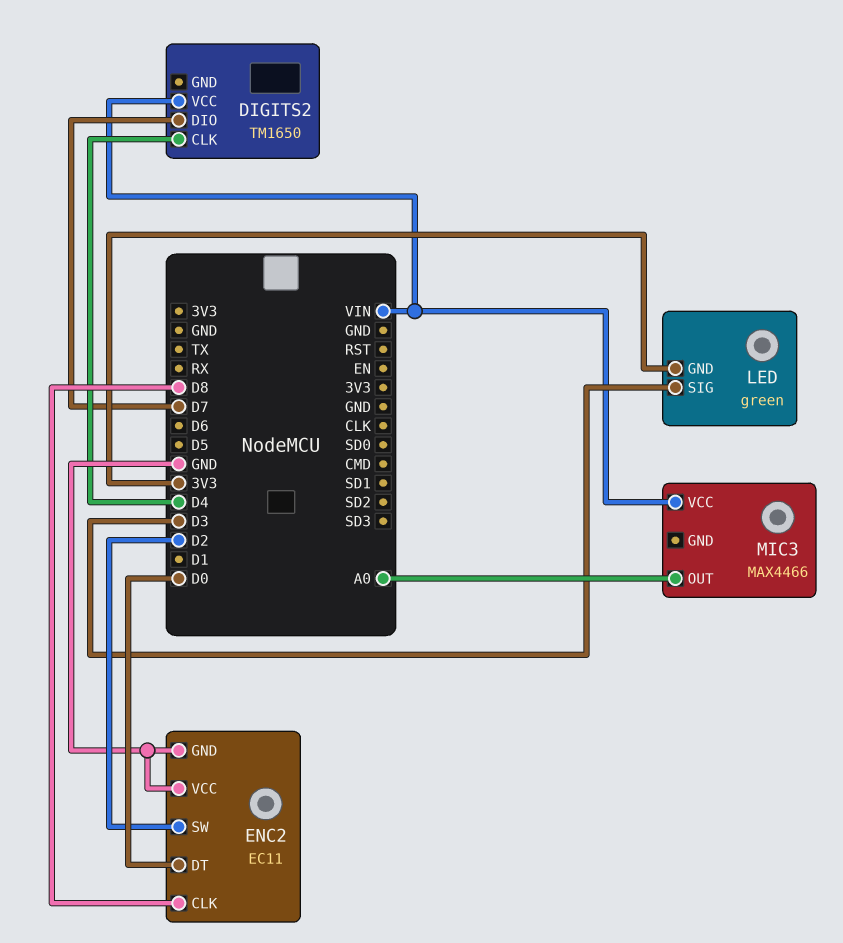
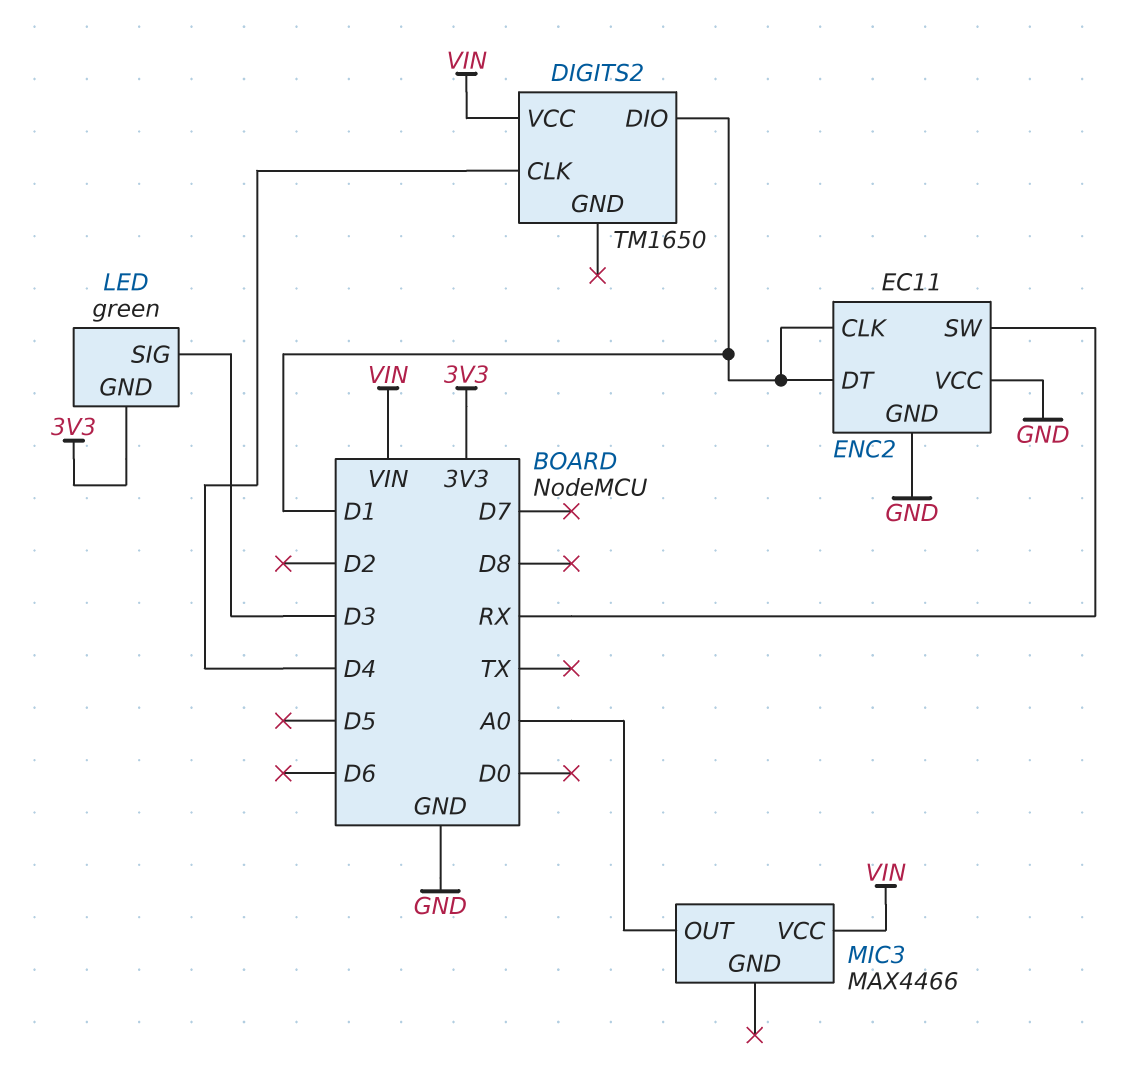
DIGITS2 pin DIO: D7 -> D1
ENC2 pin CLK: D8 -> D1
ENC2 pin DT: D0 -> D1
ENC2 pin SW: D2 -> RX

